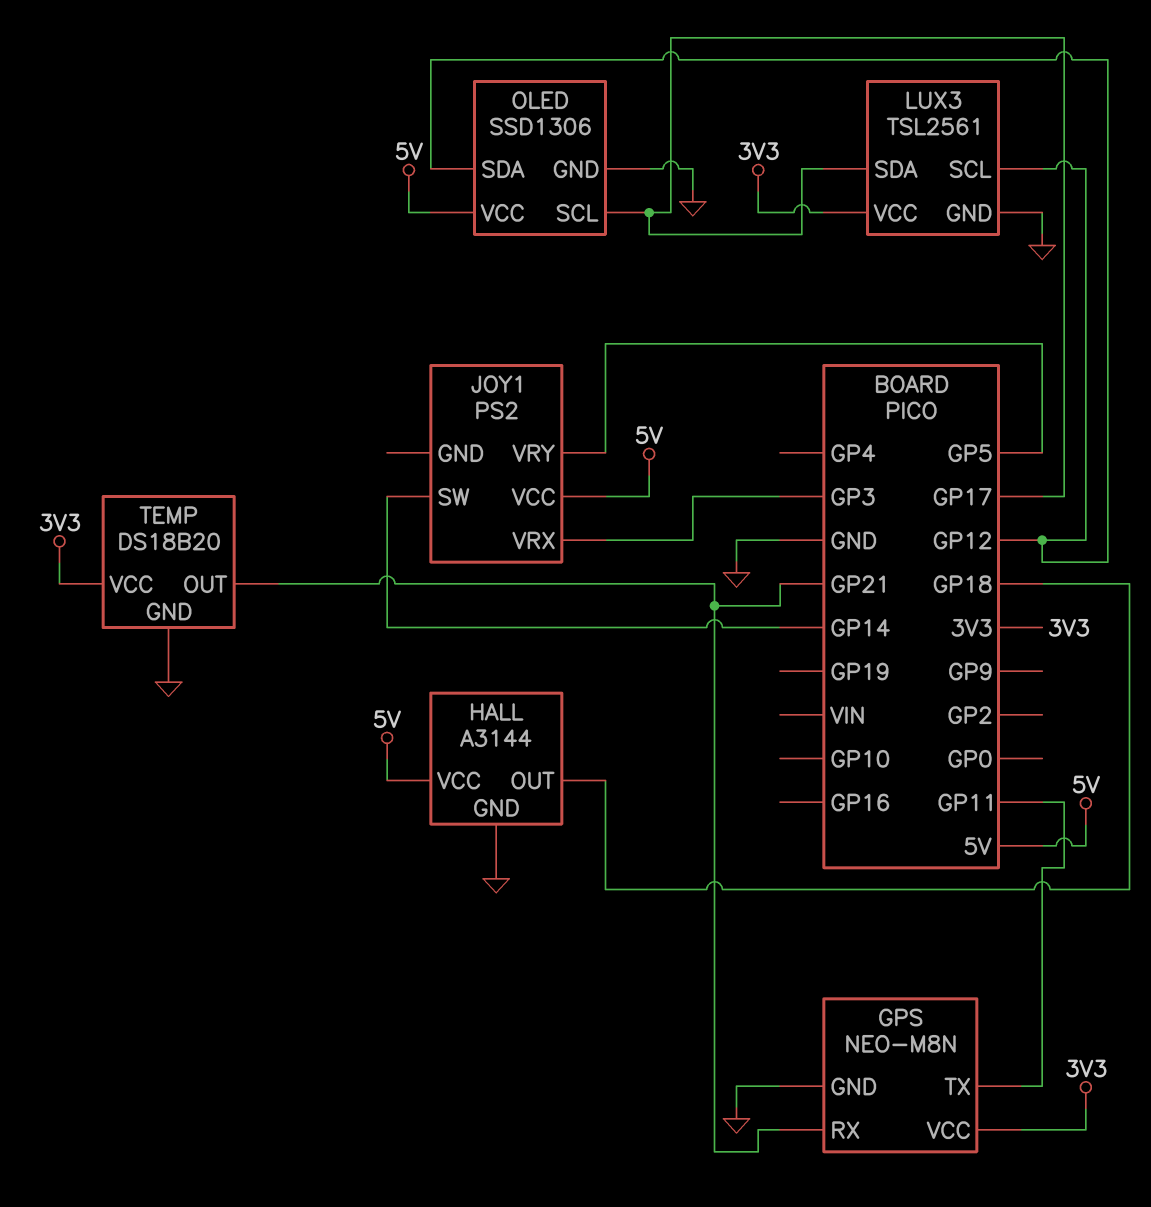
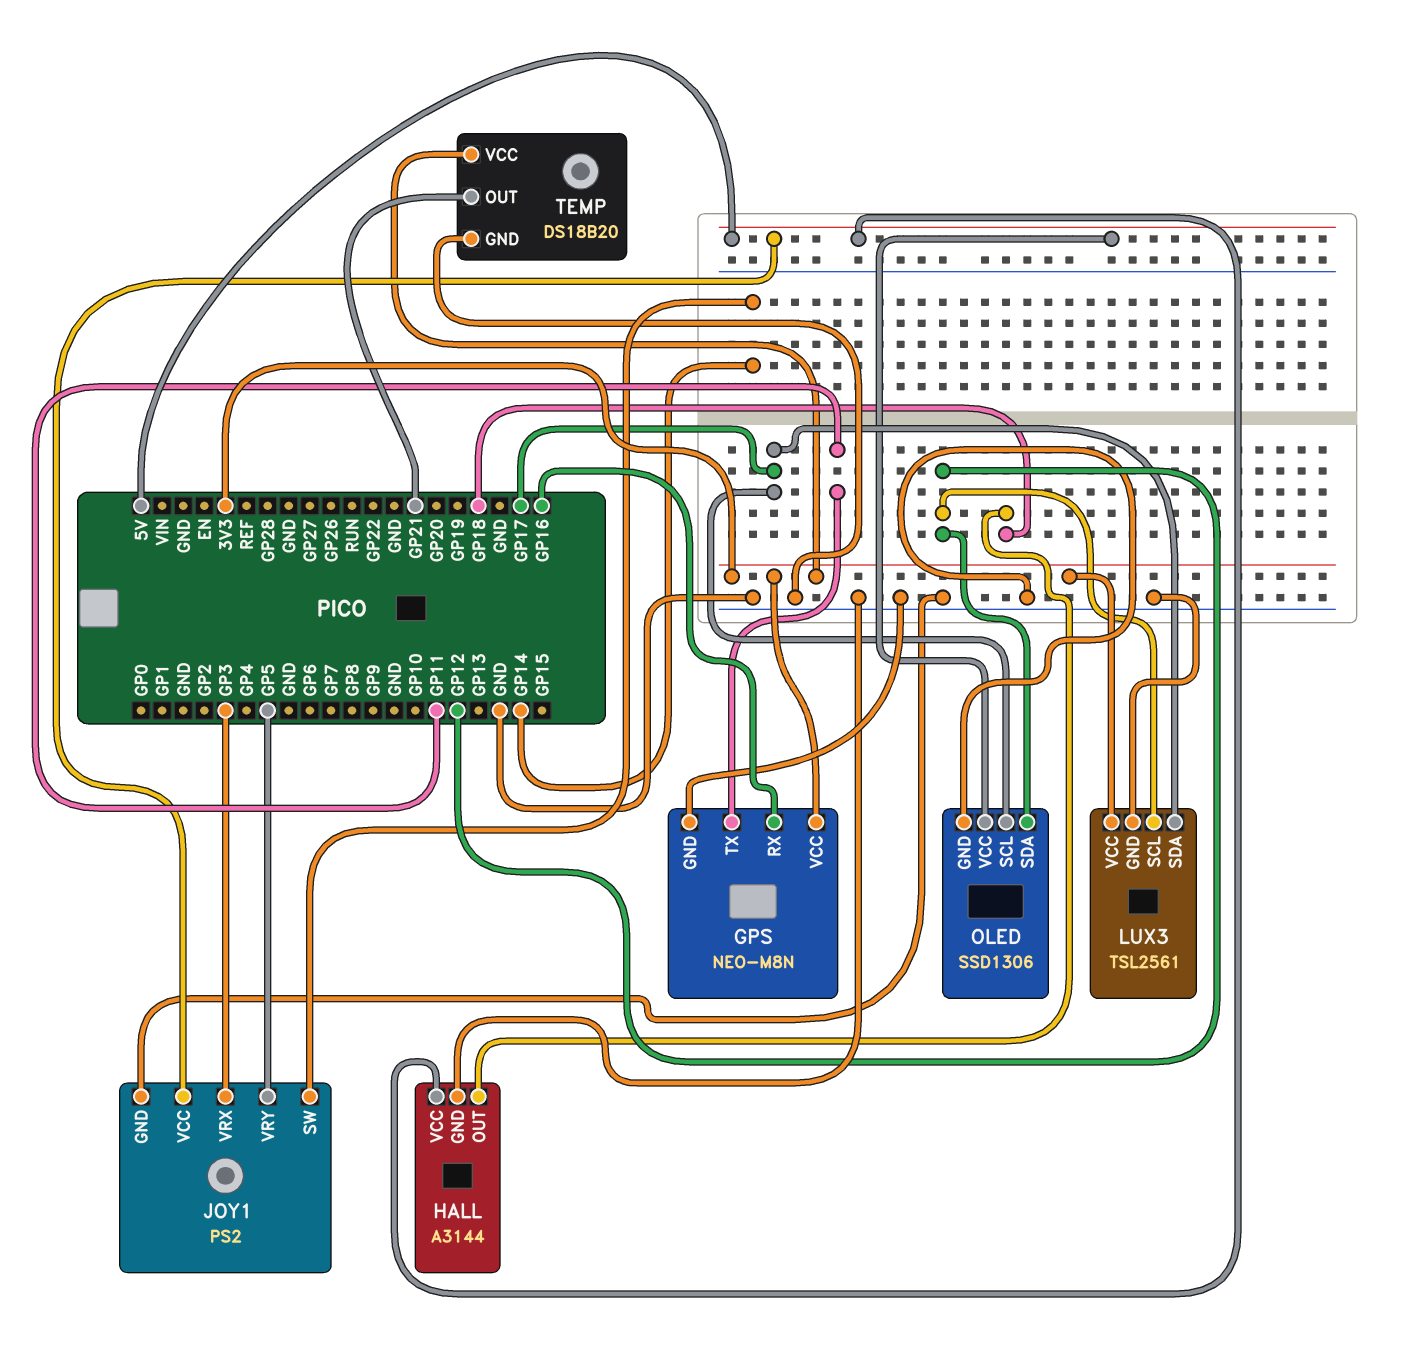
GPS pin RX: GP21 -> GP16
JOY1 pin GND: none -> GND

